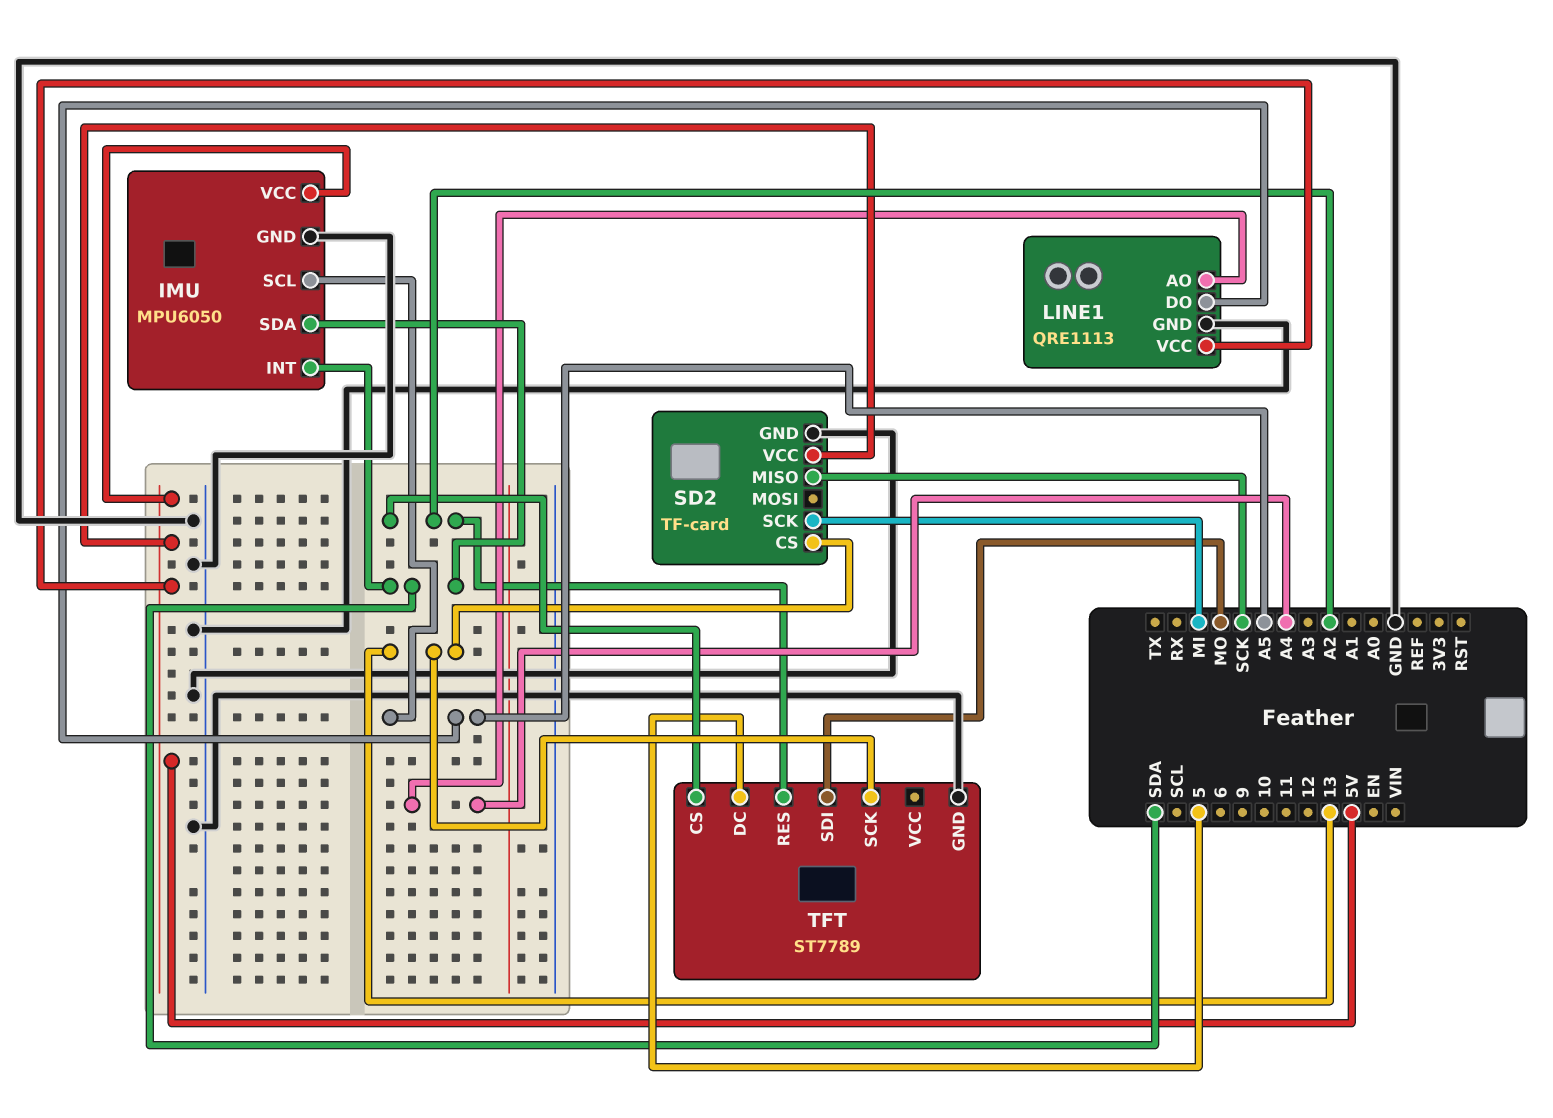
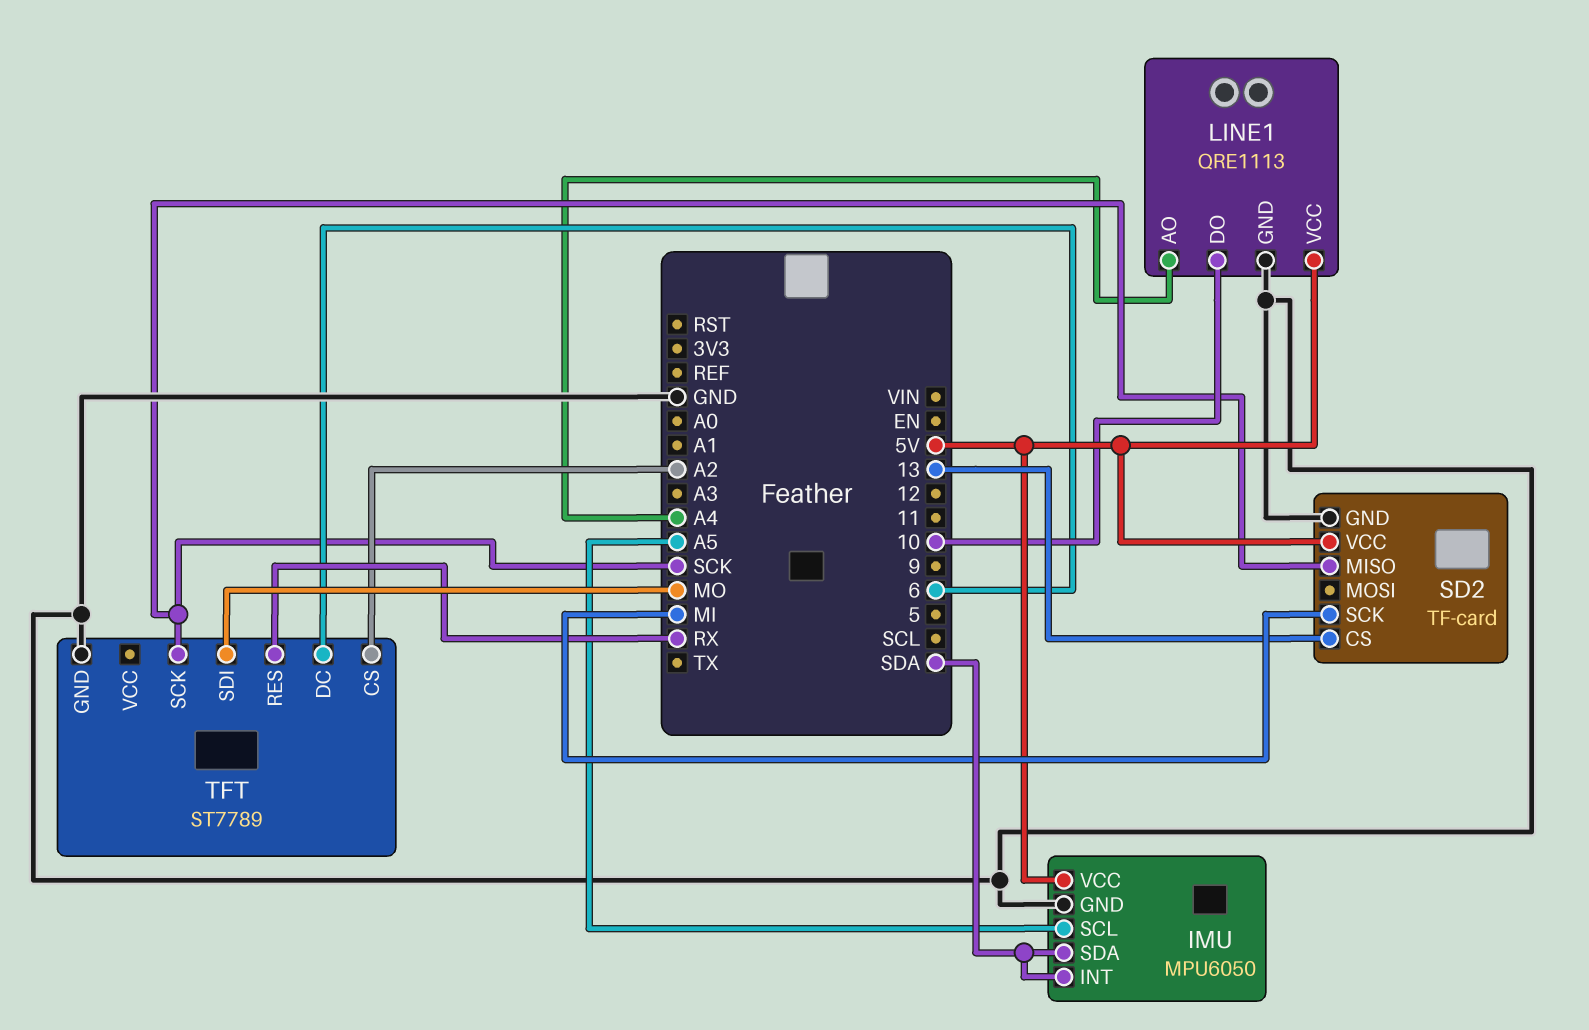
LINE1 pin DO: A5 -> 10
TFT pin DC: 5 -> 6
TFT pin RES: A2 -> RX
TFT pin SCK: 13 -> SCK

